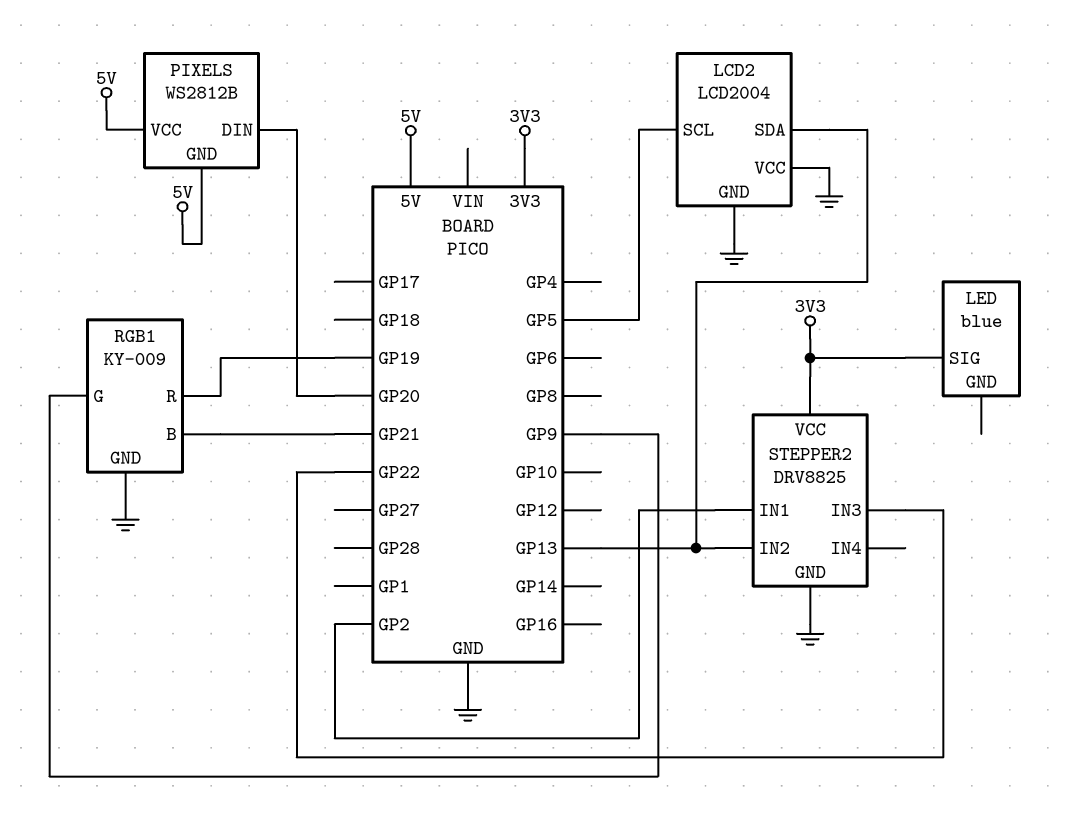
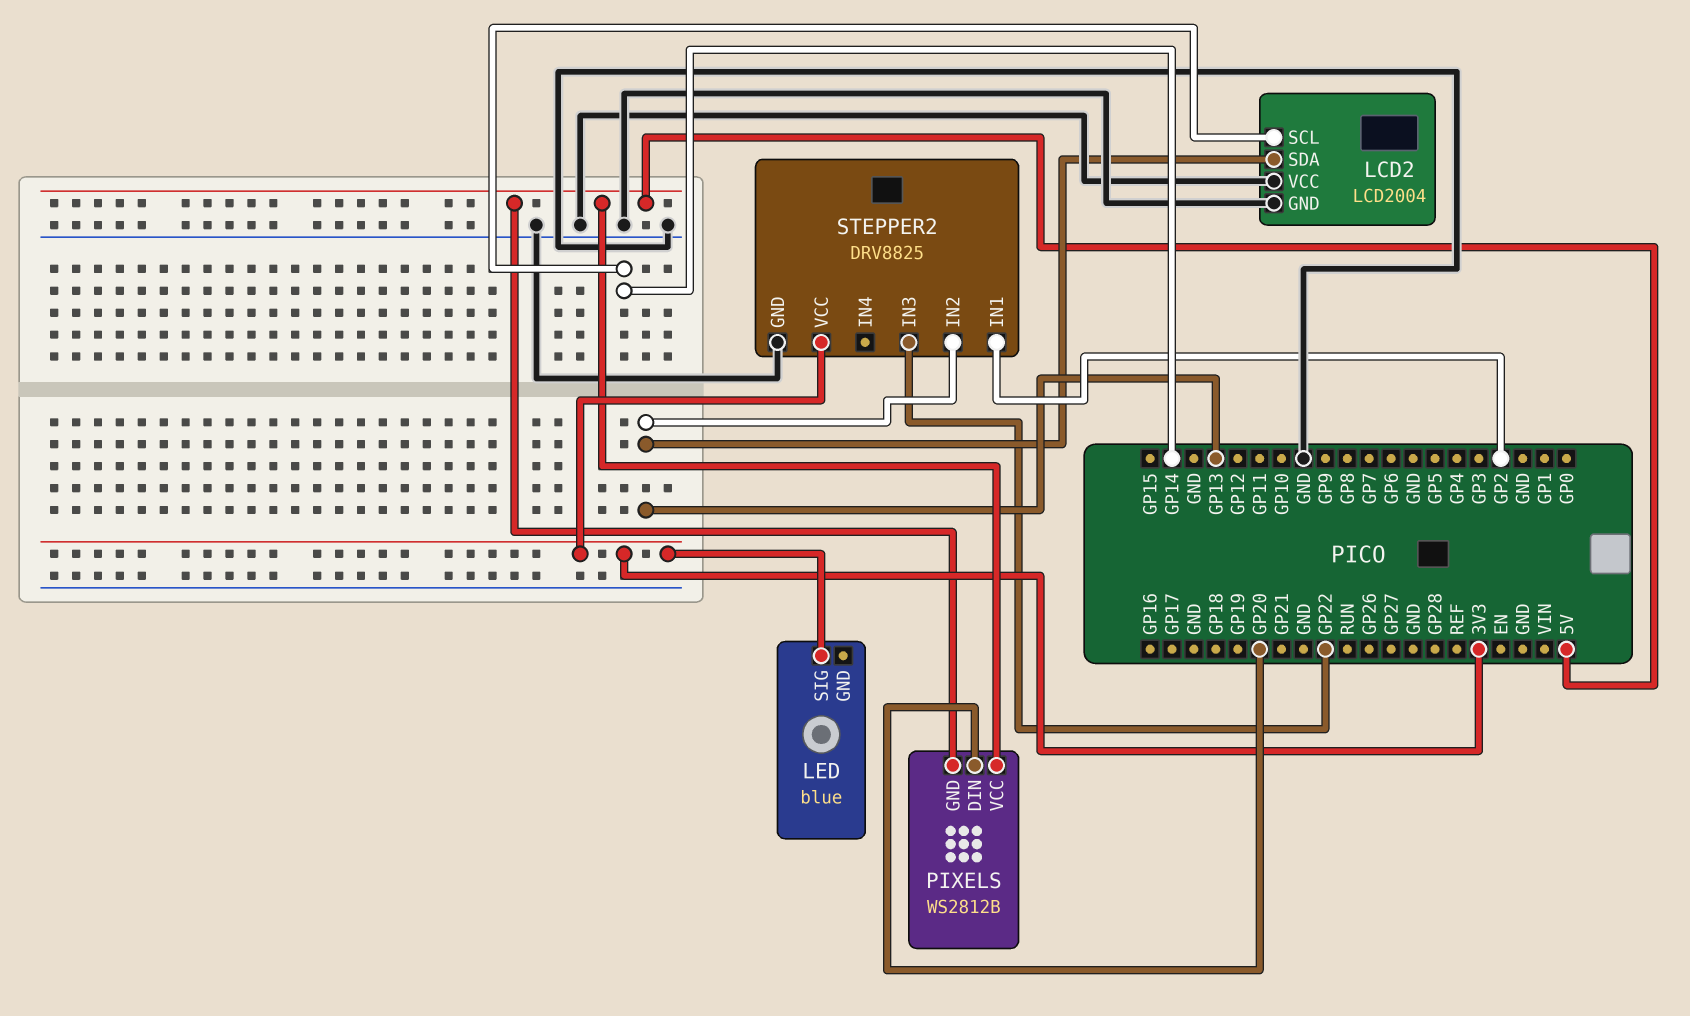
LCD2 pin SCL: GP5 -> GP14
RGB1: KY-009 -> none
RGB1 pin B: GP21 -> none
RGB1 pin G: GP9 -> none
RGB1 pin GND: GND -> none
RGB1 pin R: GP19 -> none

